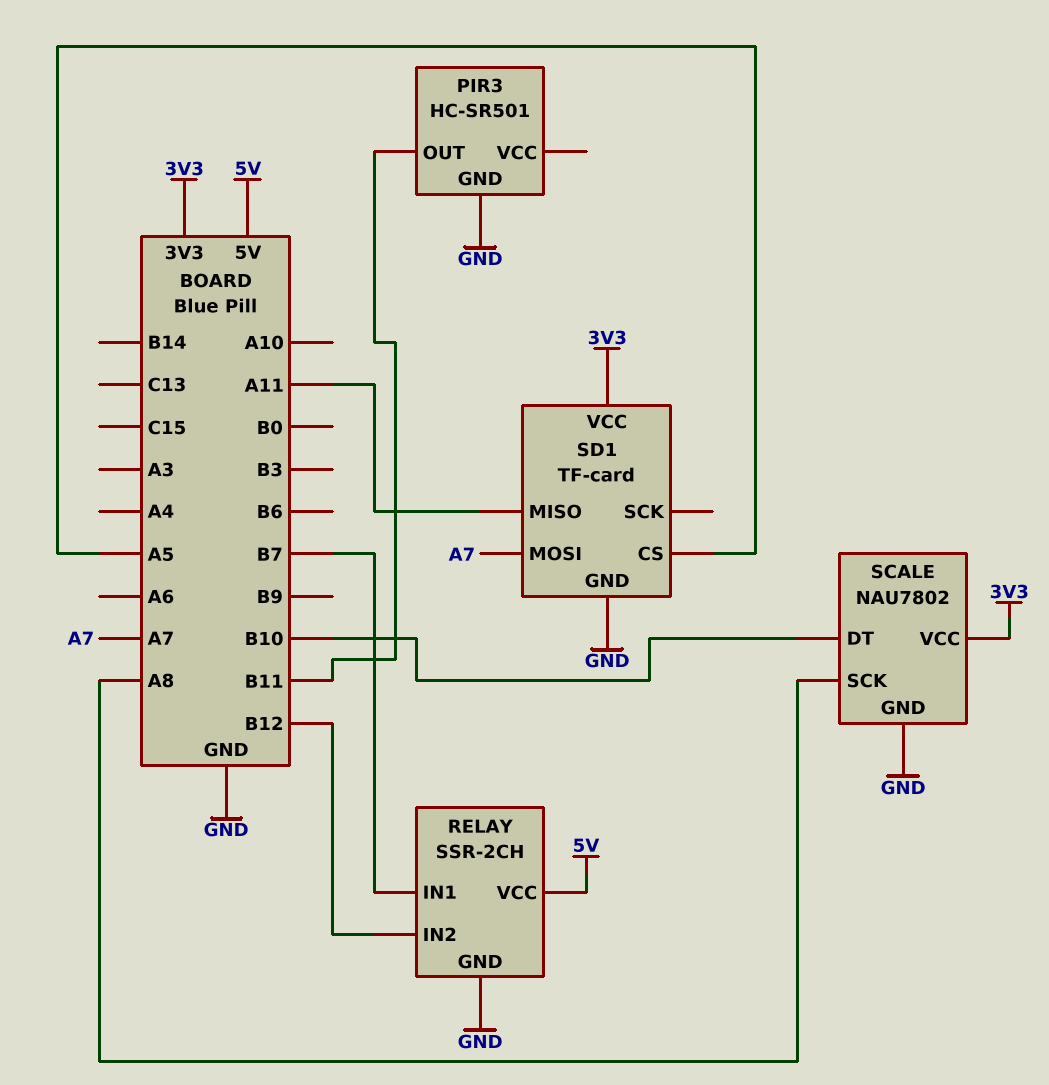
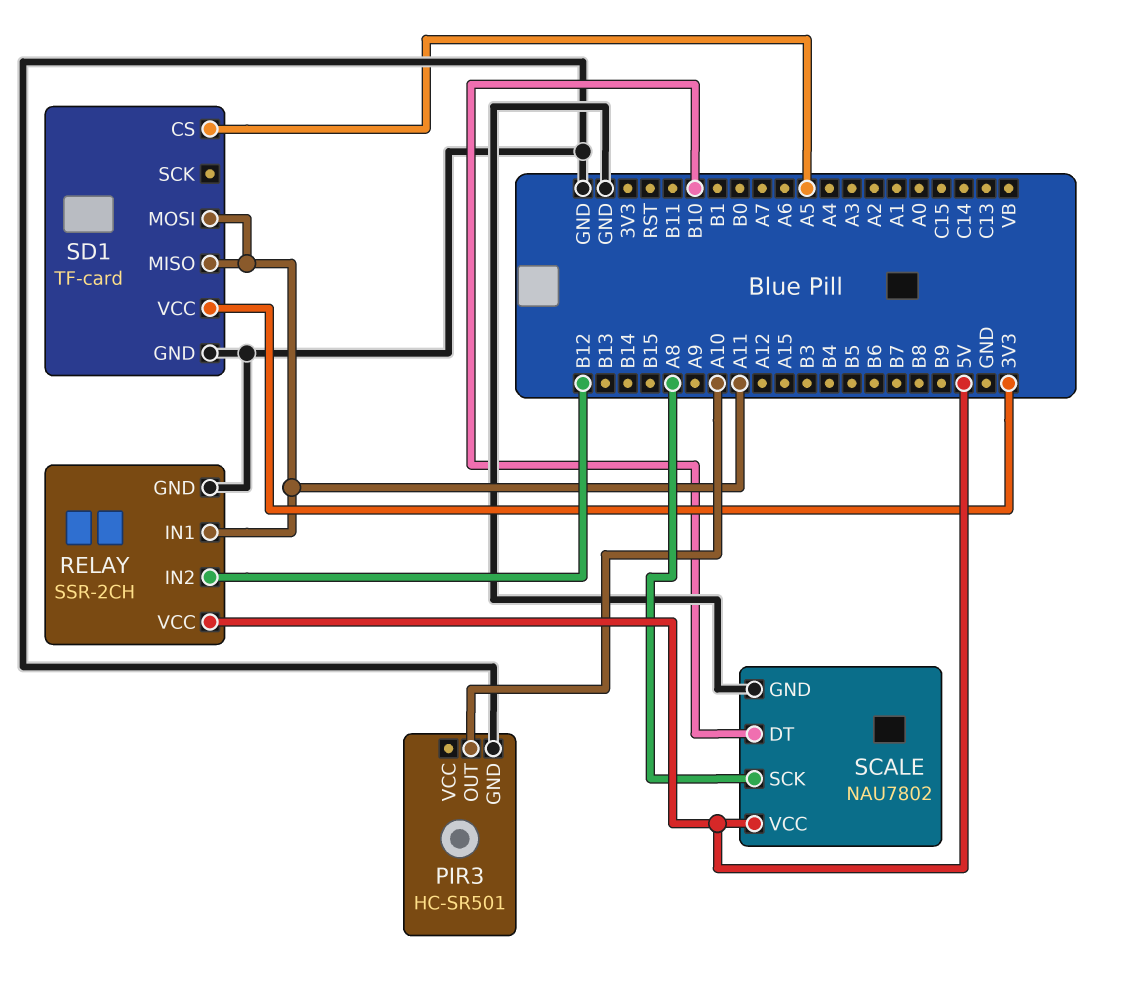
PIR3 pin OUT: B11 -> A10
RELAY pin IN1: B7 -> A11
SCALE pin VCC: 3V3 -> 5V
SD1 pin MOSI: A7 -> A11

